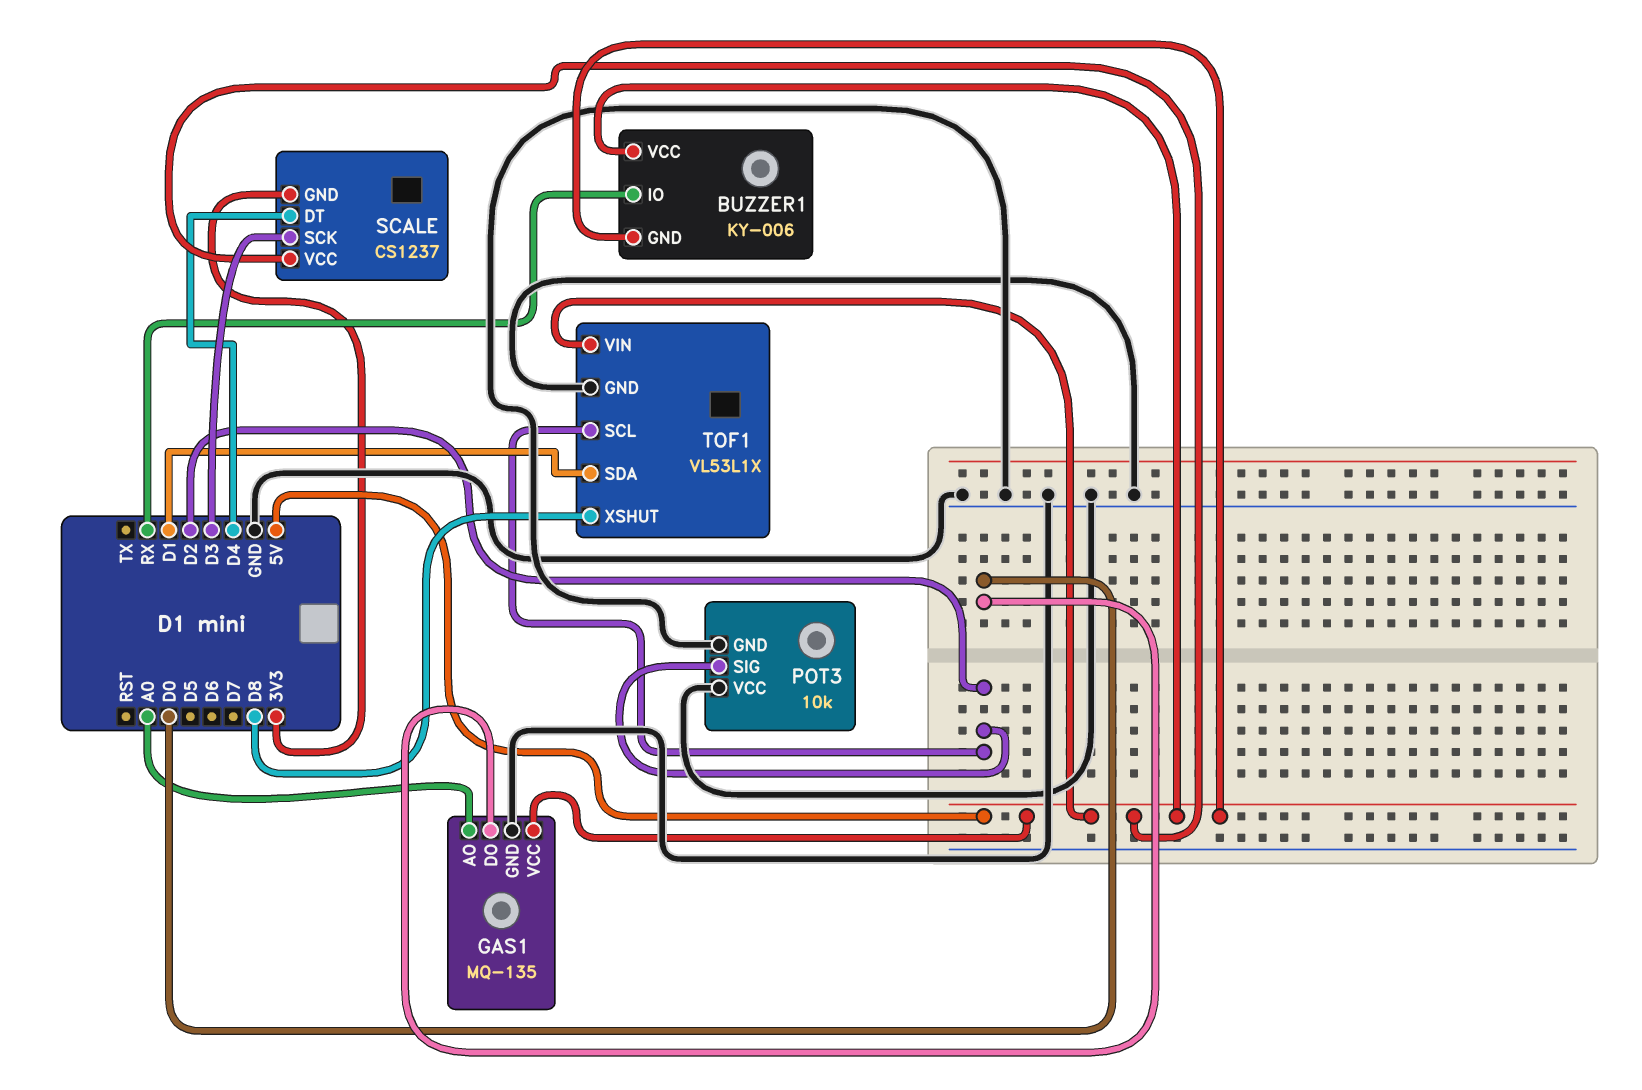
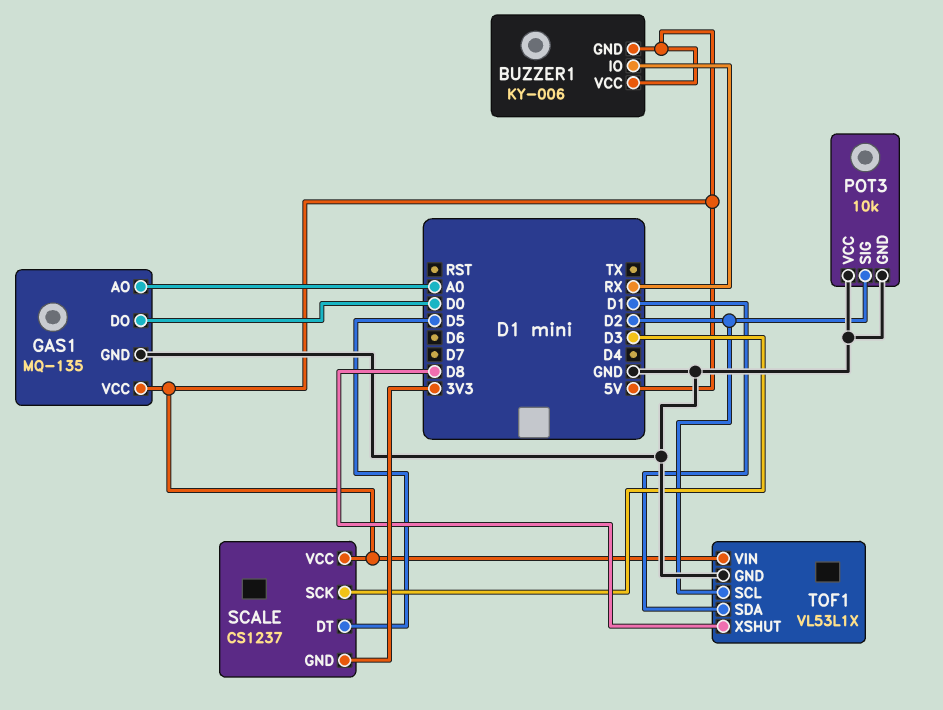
SCALE pin DT: D4 -> D5

